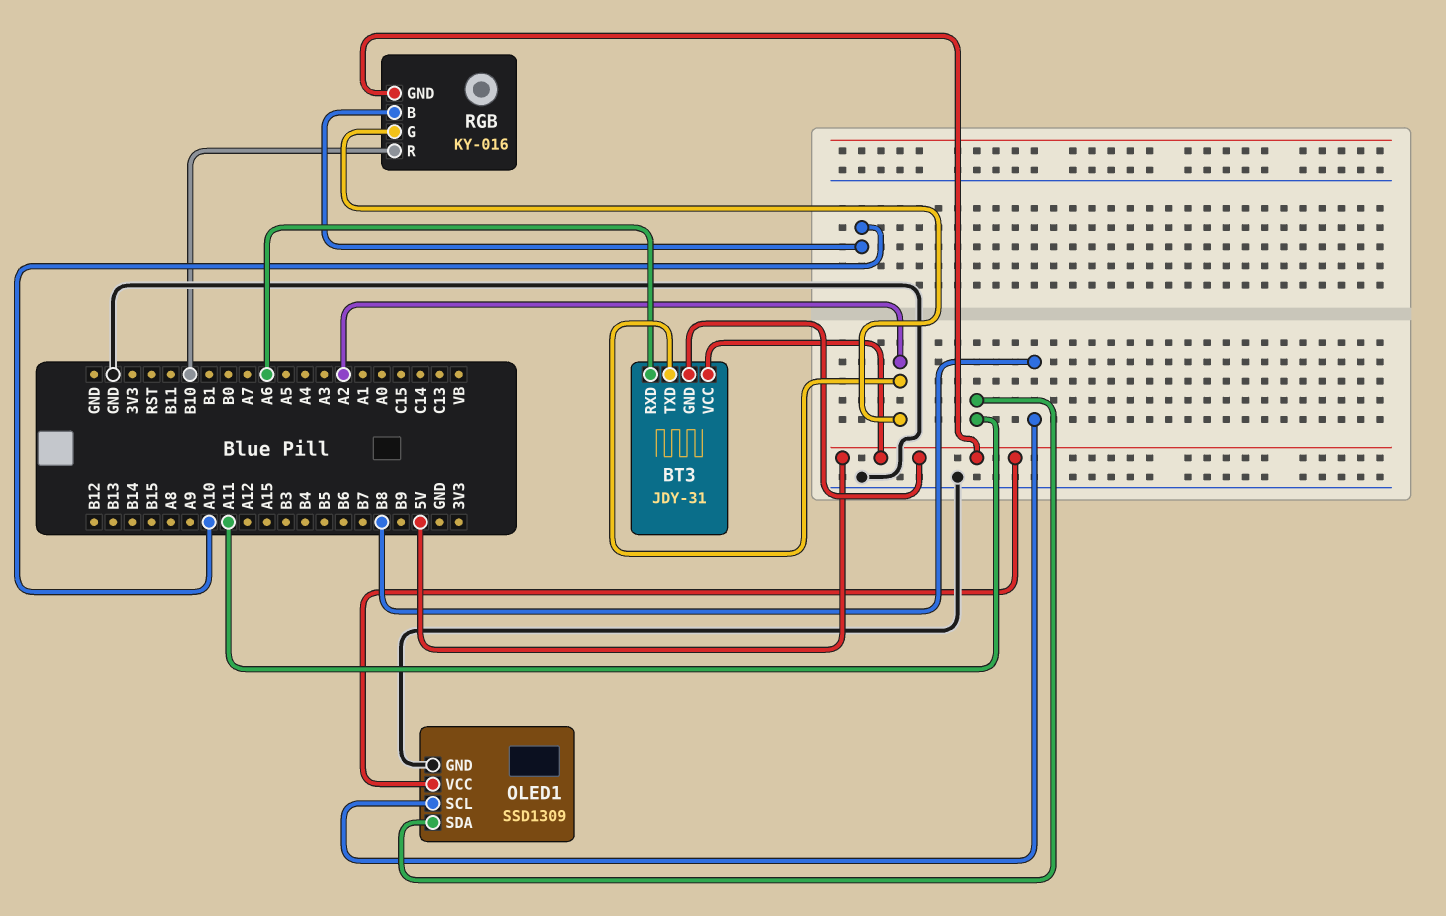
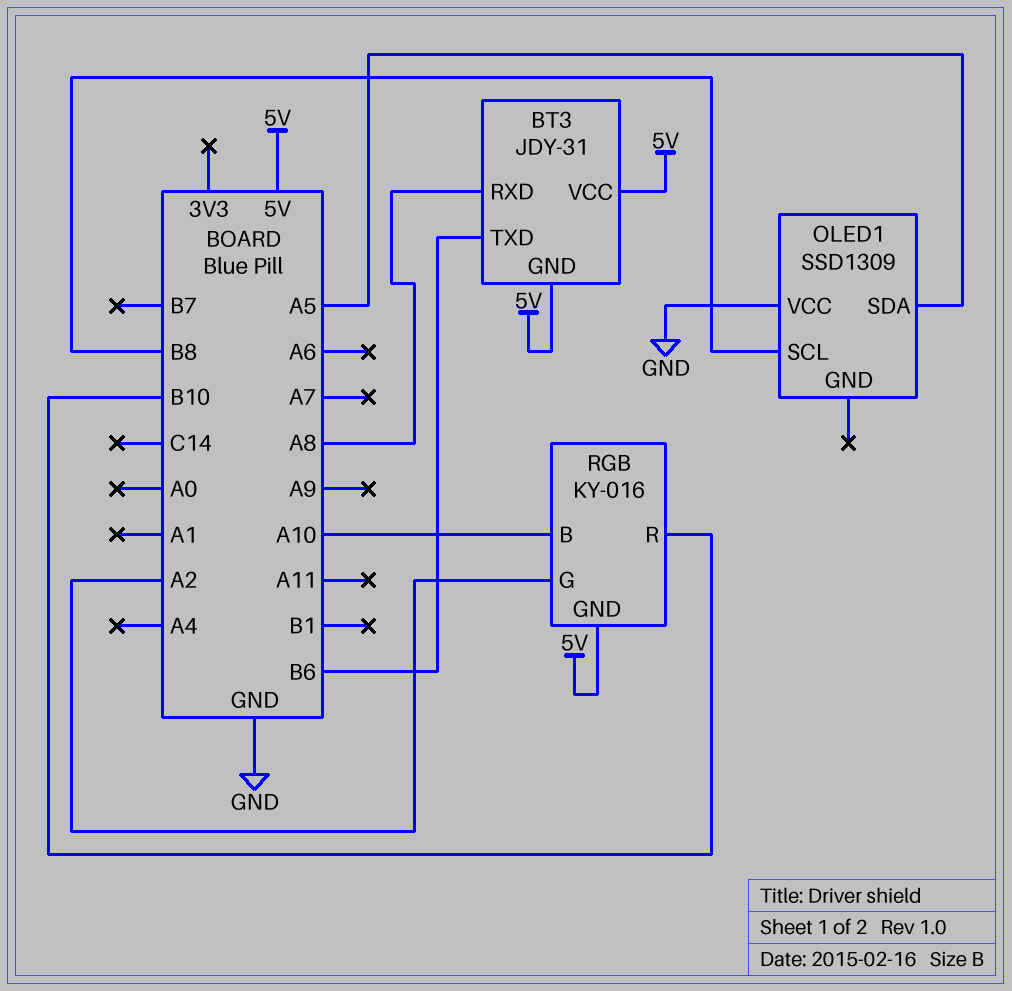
BT3 pin RXD: A6 -> A8
BT3 pin TXD: A2 -> B6
OLED1 pin GND: GND -> none
OLED1 pin SDA: A11 -> A5
OLED1 pin VCC: 5V -> GND

